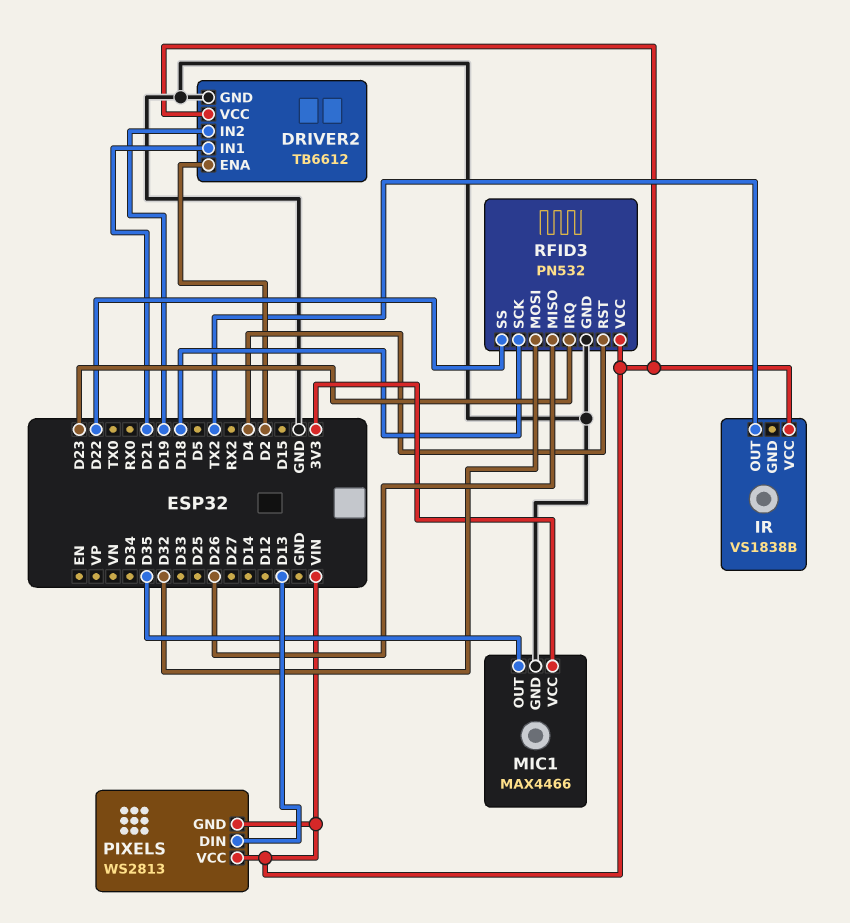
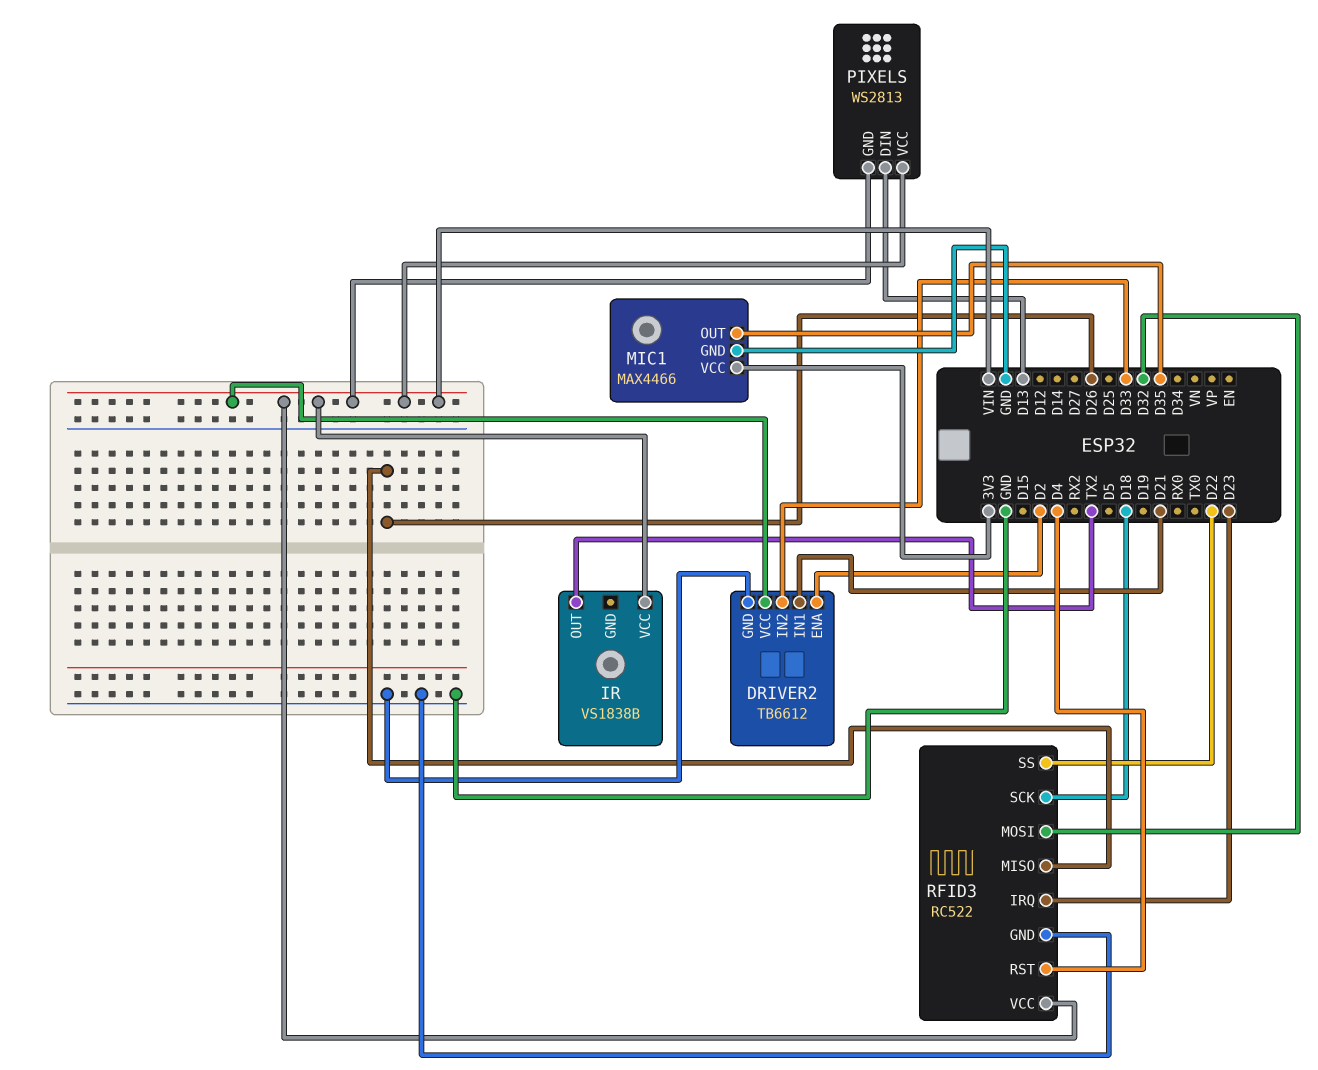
DRIVER2 pin IN2: D19 -> D33
RFID3: PN532 -> RC522

